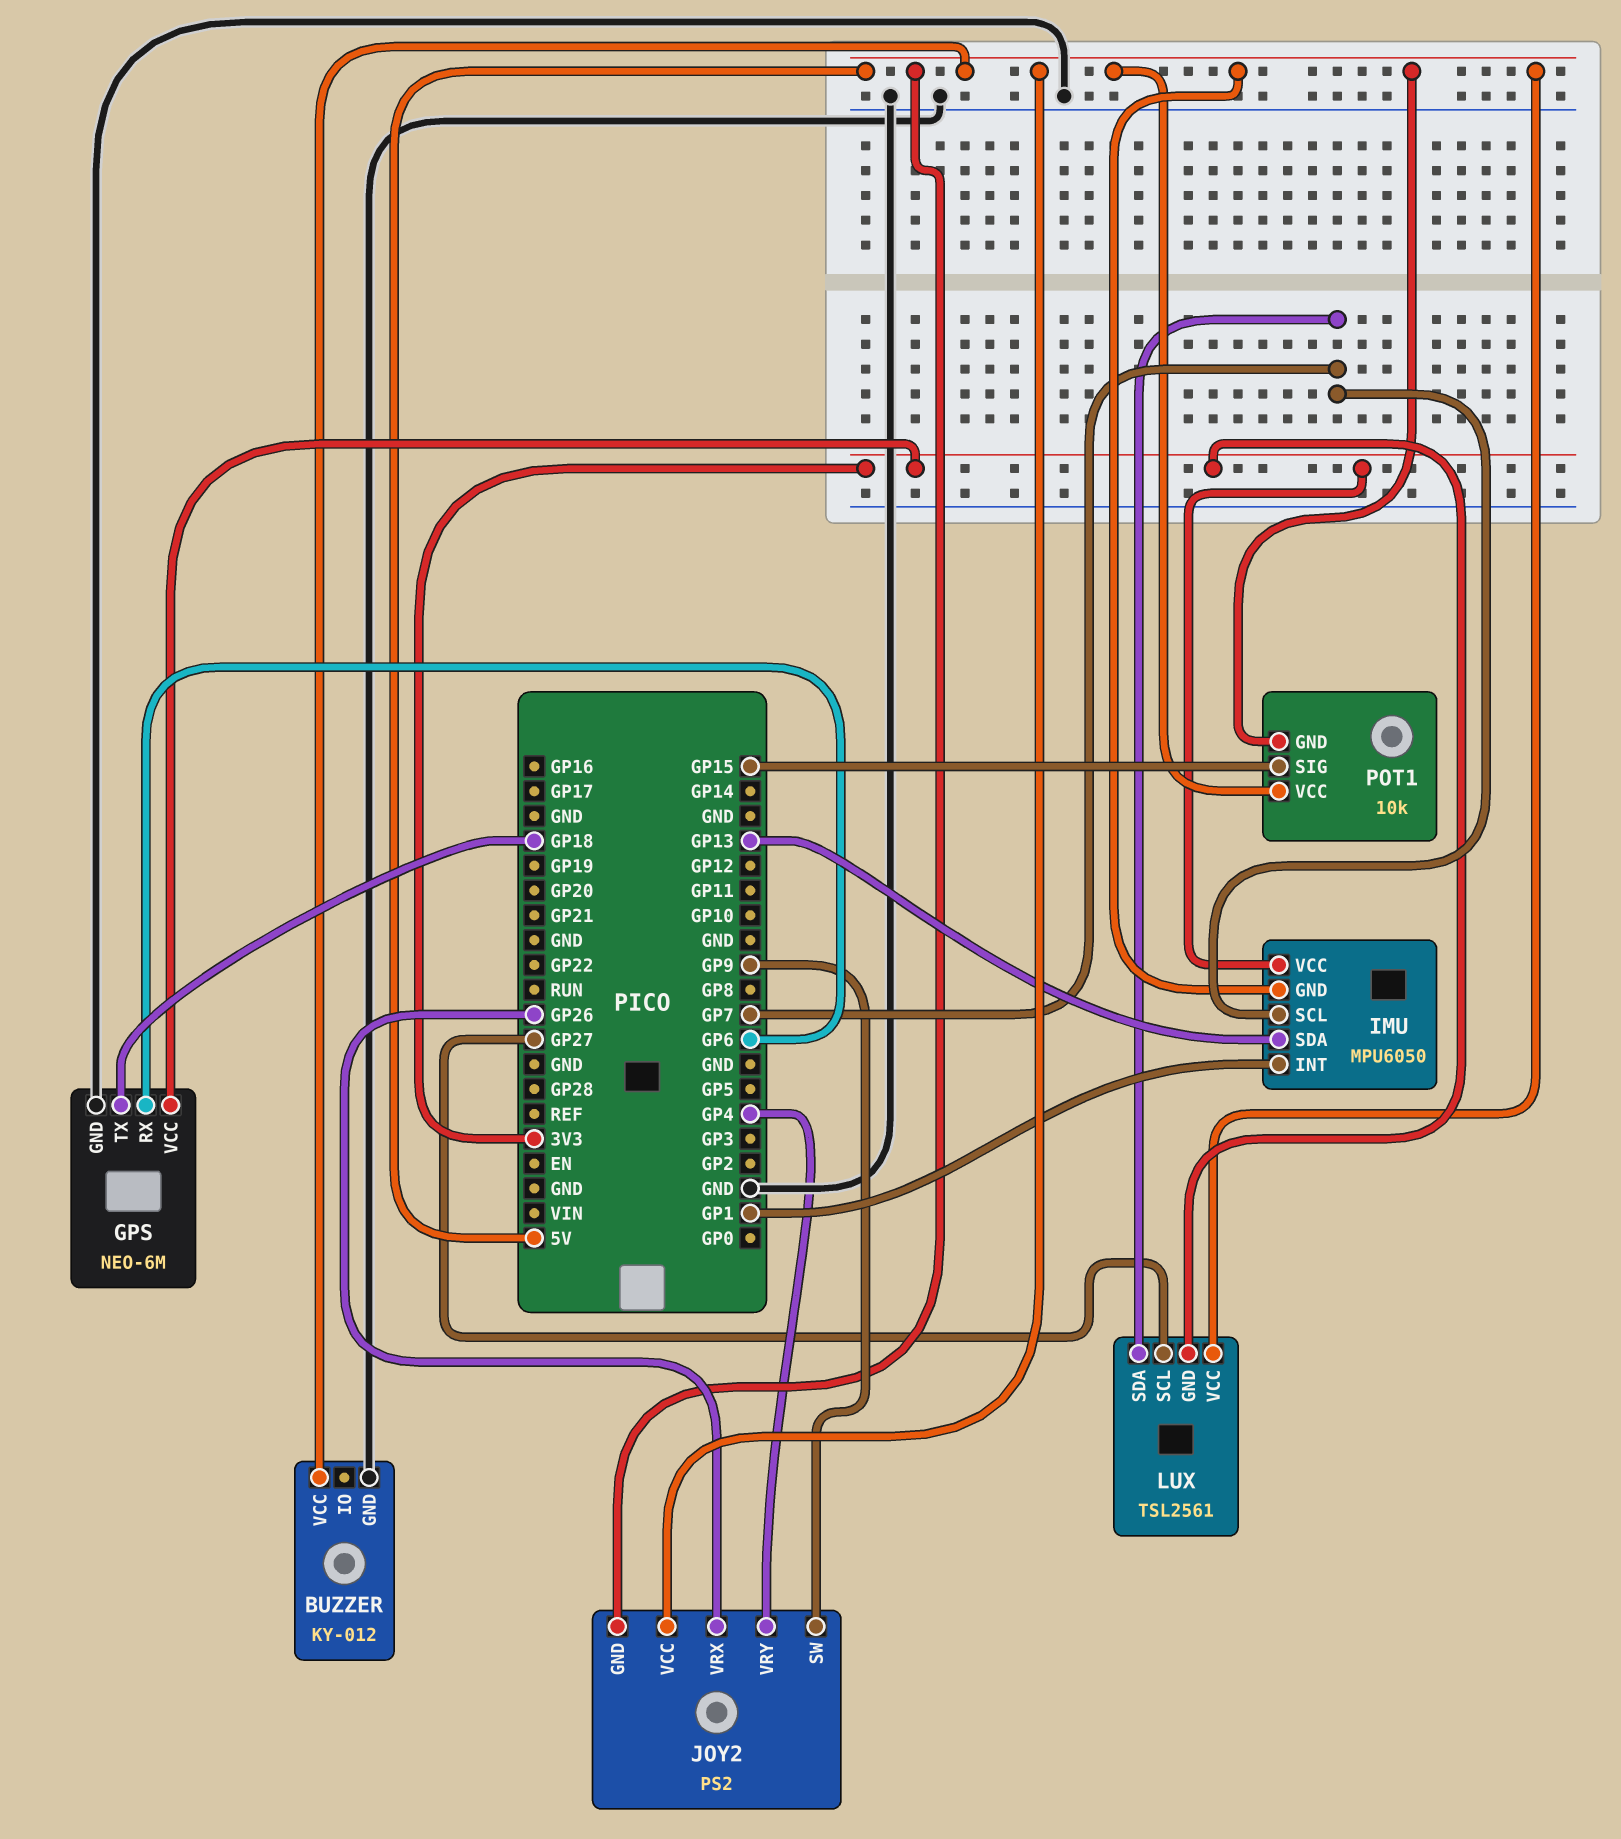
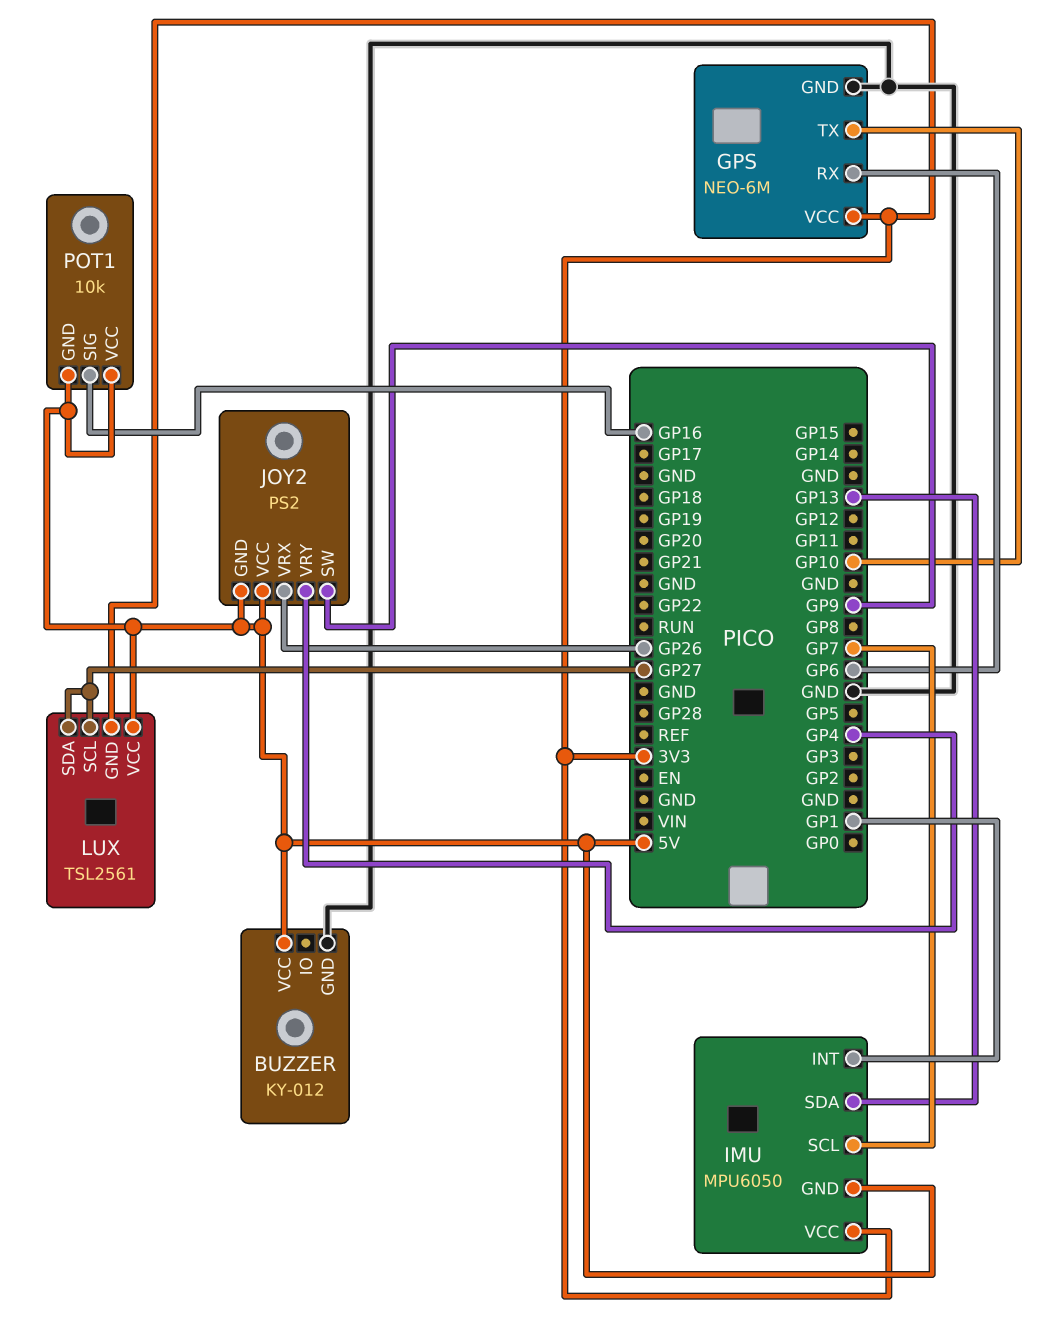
GPS pin TX: GP18 -> GP10
LUX pin SDA: GP7 -> GP27
POT1 pin SIG: GP15 -> GP16

